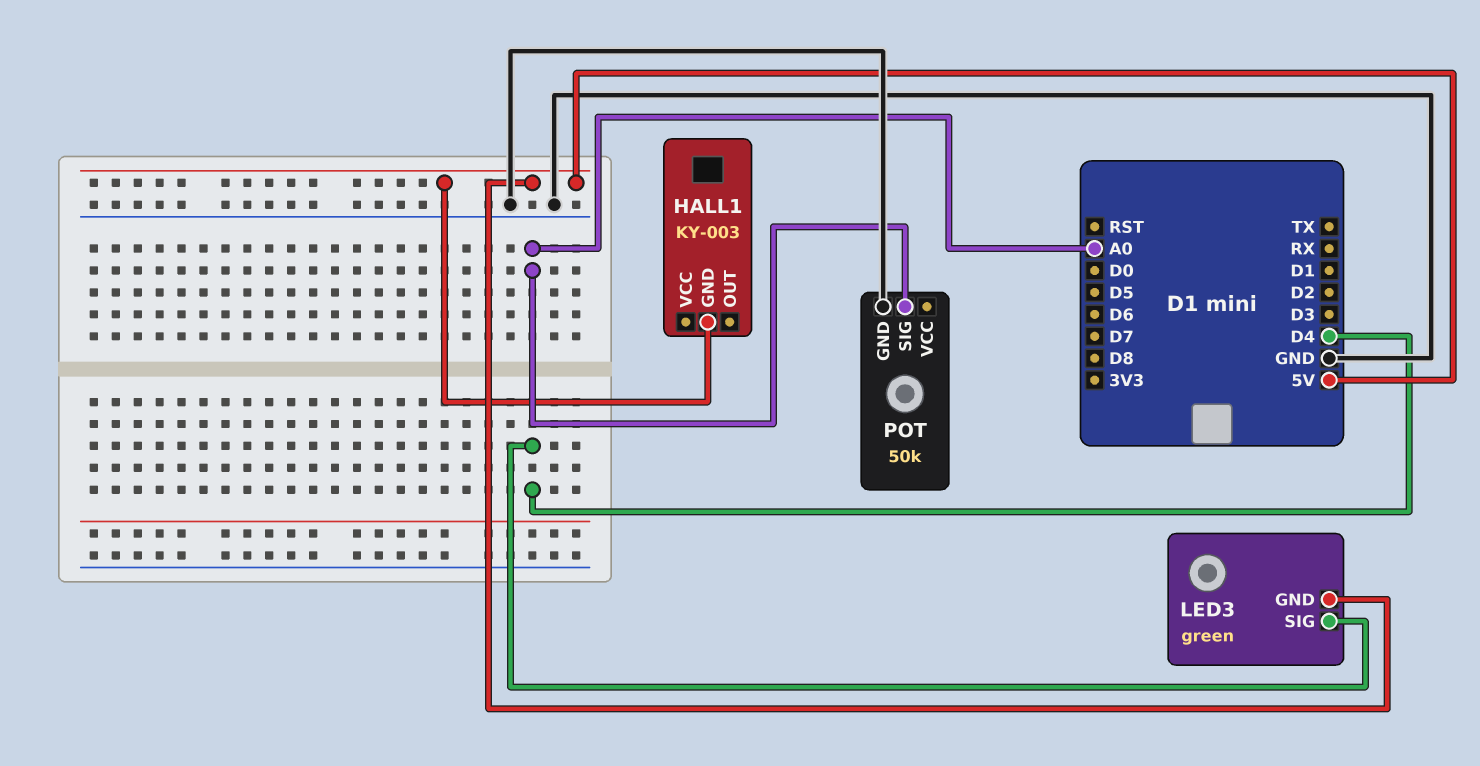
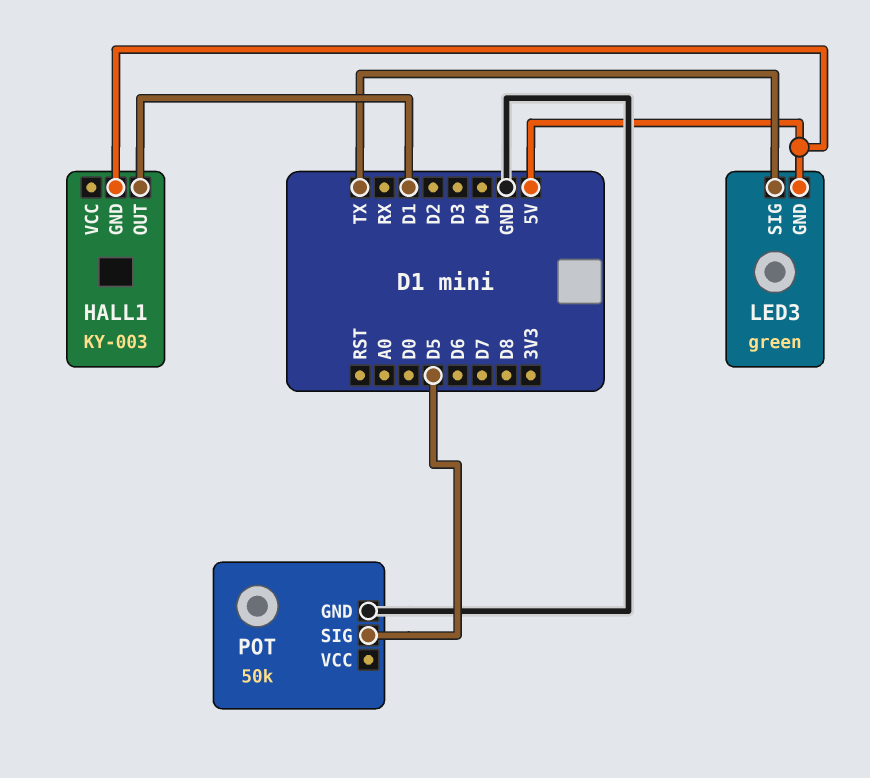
HALL1 pin OUT: none -> D1
LED3 pin SIG: D4 -> TX
POT pin SIG: A0 -> D5

